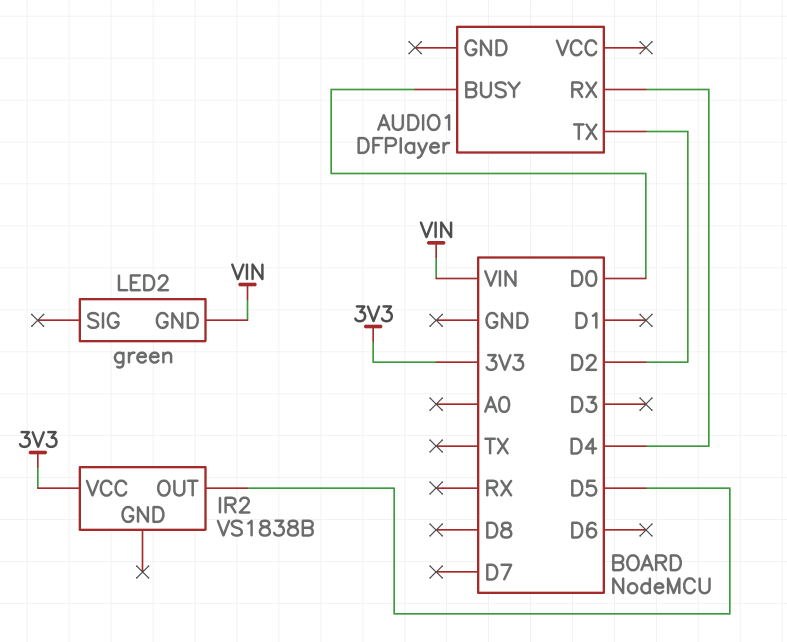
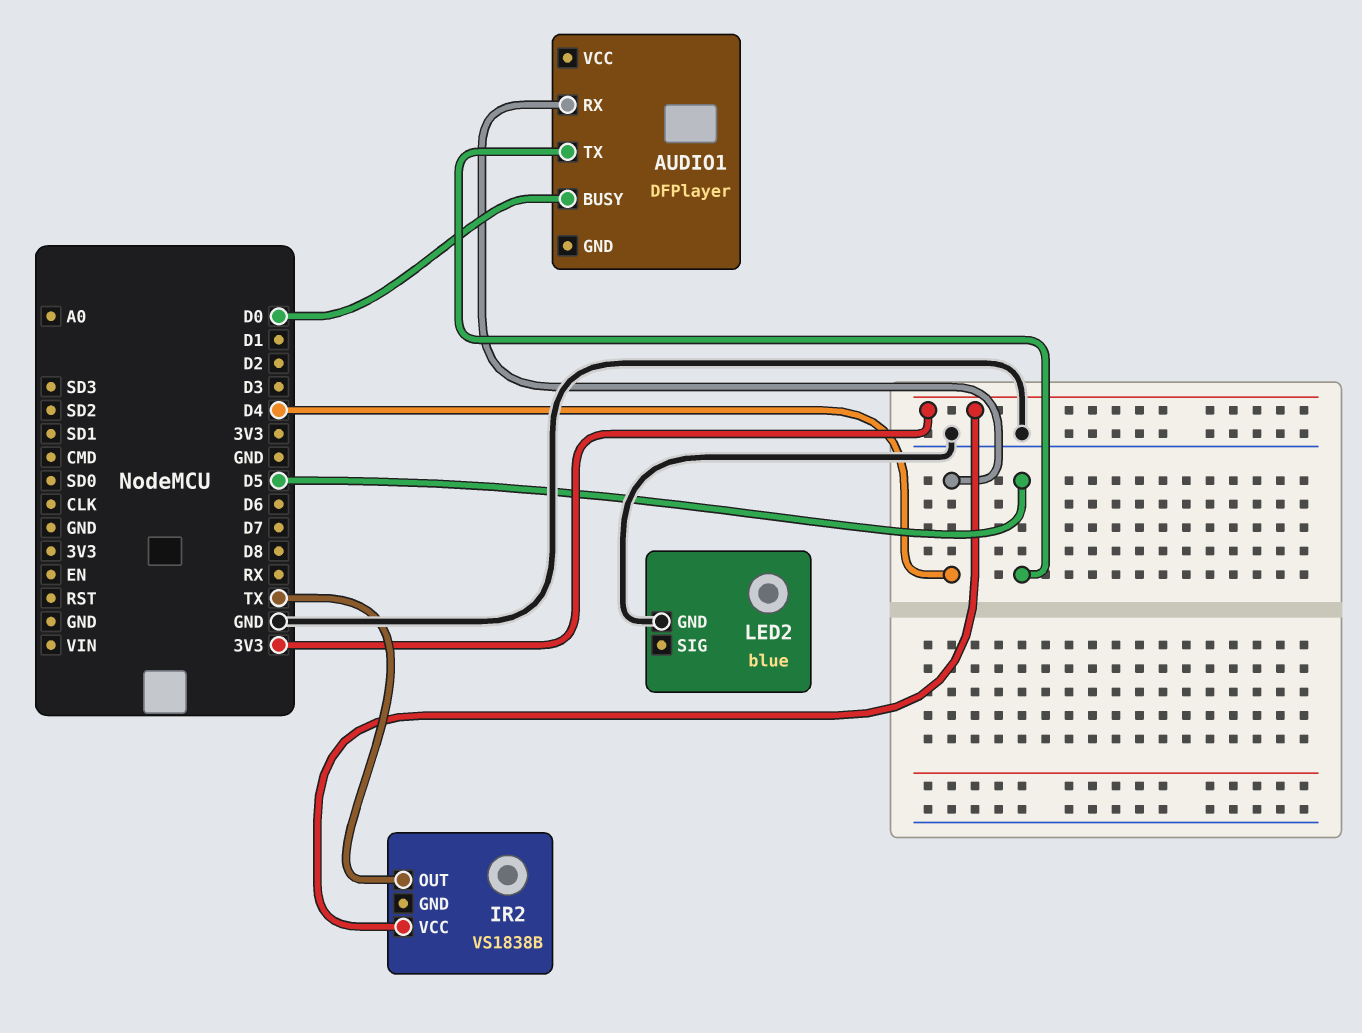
AUDIO1 pin TX: D2 -> D5
IR2 pin OUT: D5 -> TX
LED2: green -> blue
LED2 pin GND: VIN -> GND

